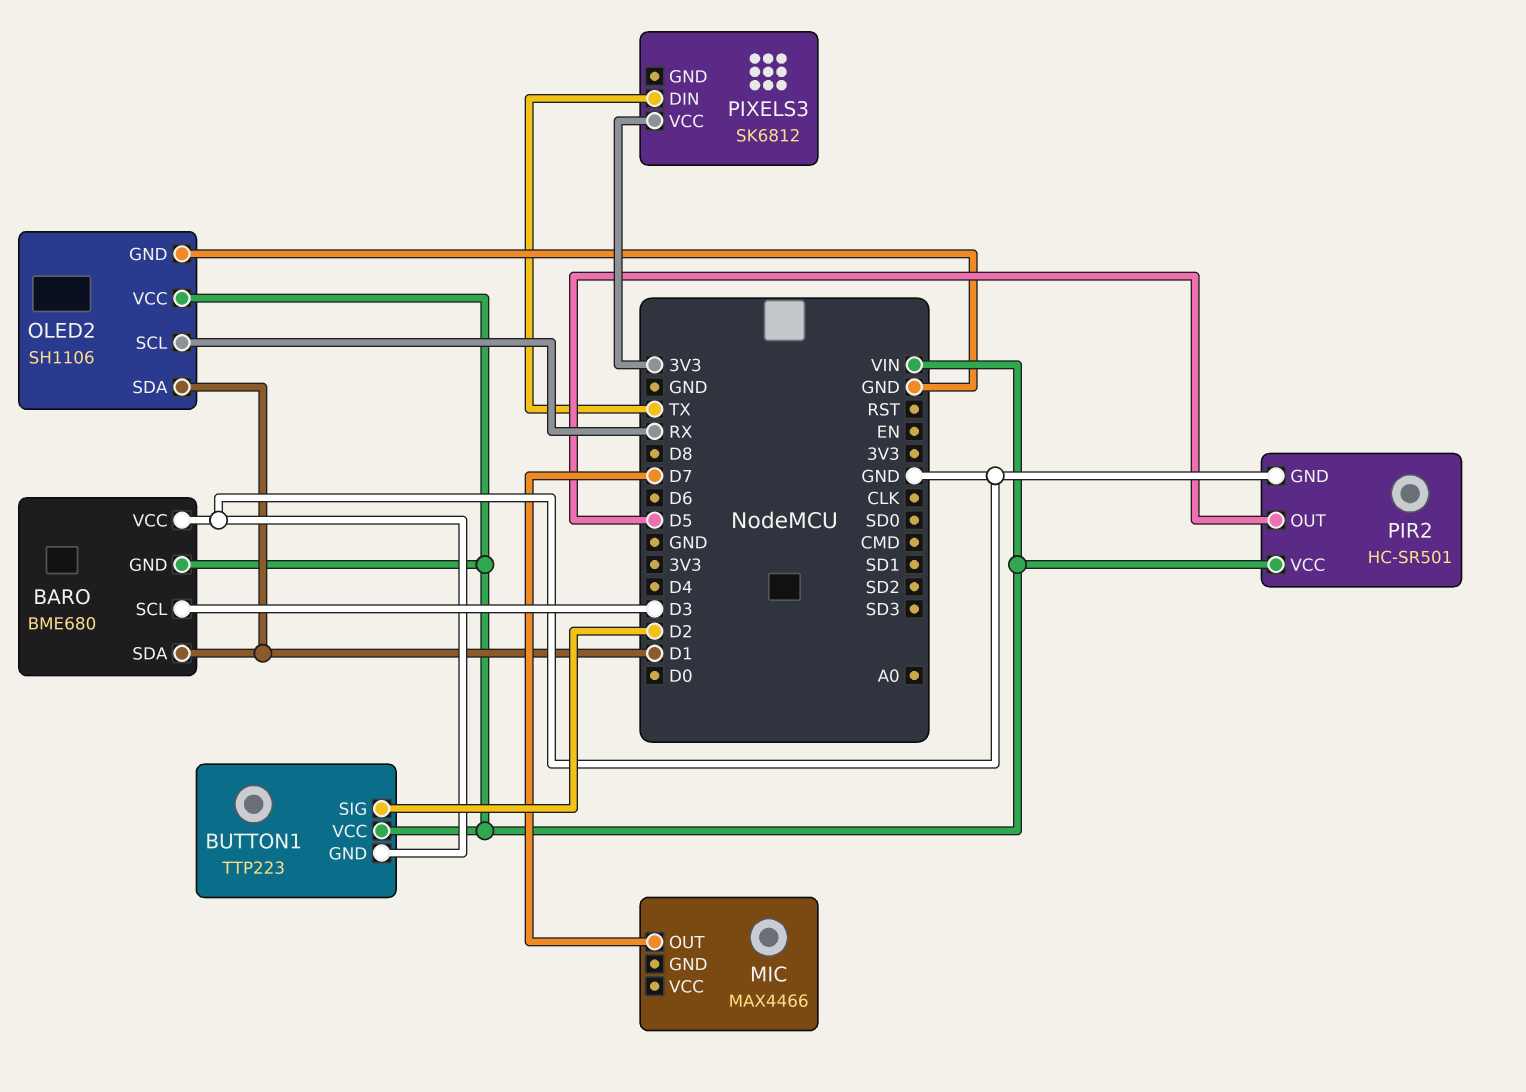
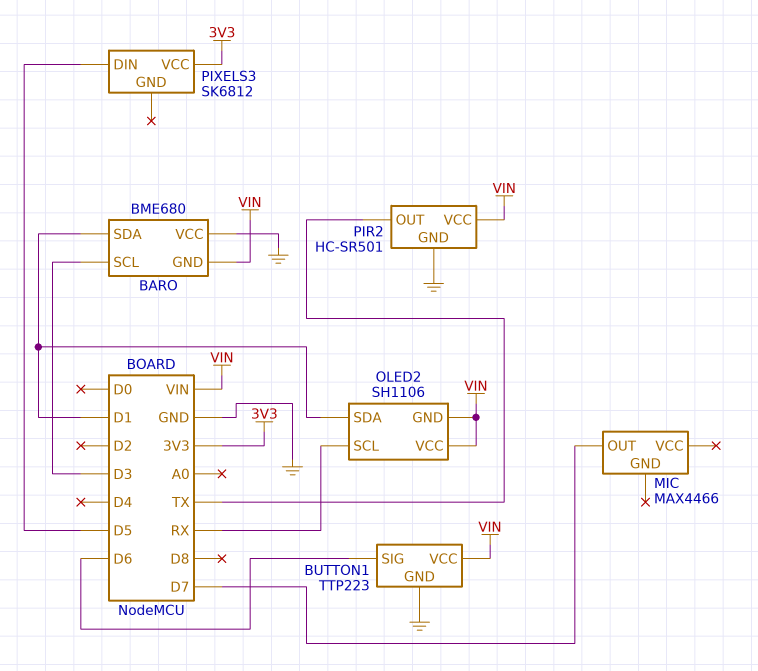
BUTTON1 pin SIG: D2 -> D6
OLED2 pin GND: GND -> VIN
PIR2 pin OUT: D5 -> TX
PIXELS3 pin DIN: TX -> D5

